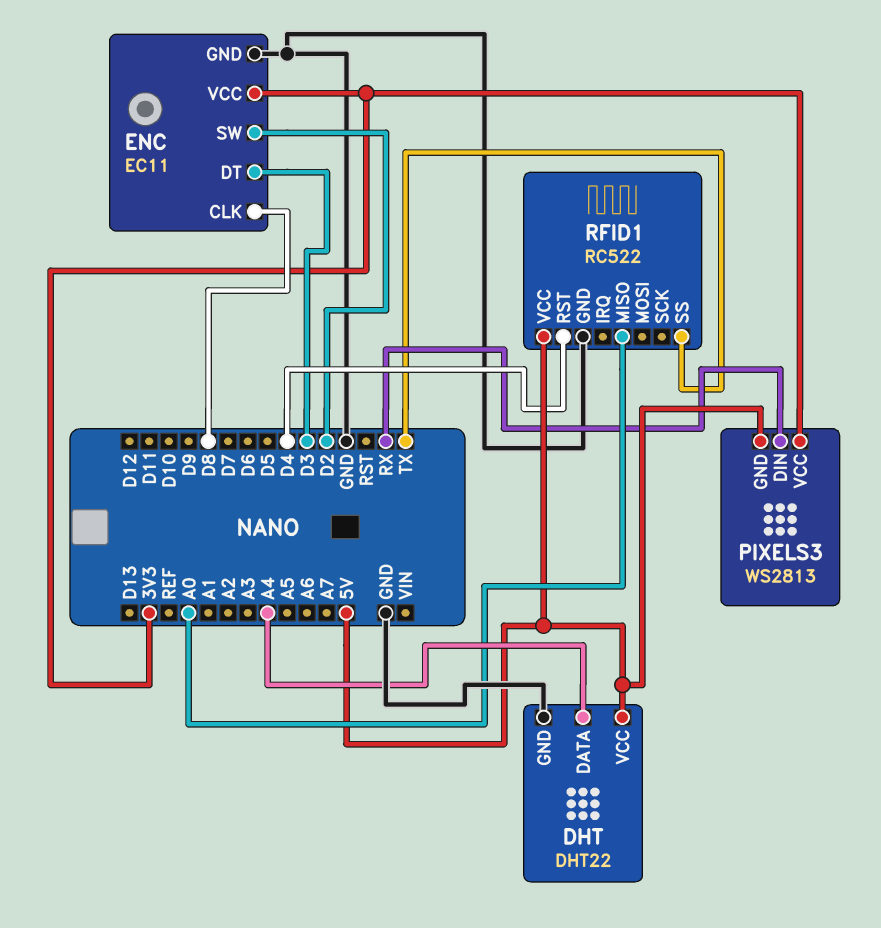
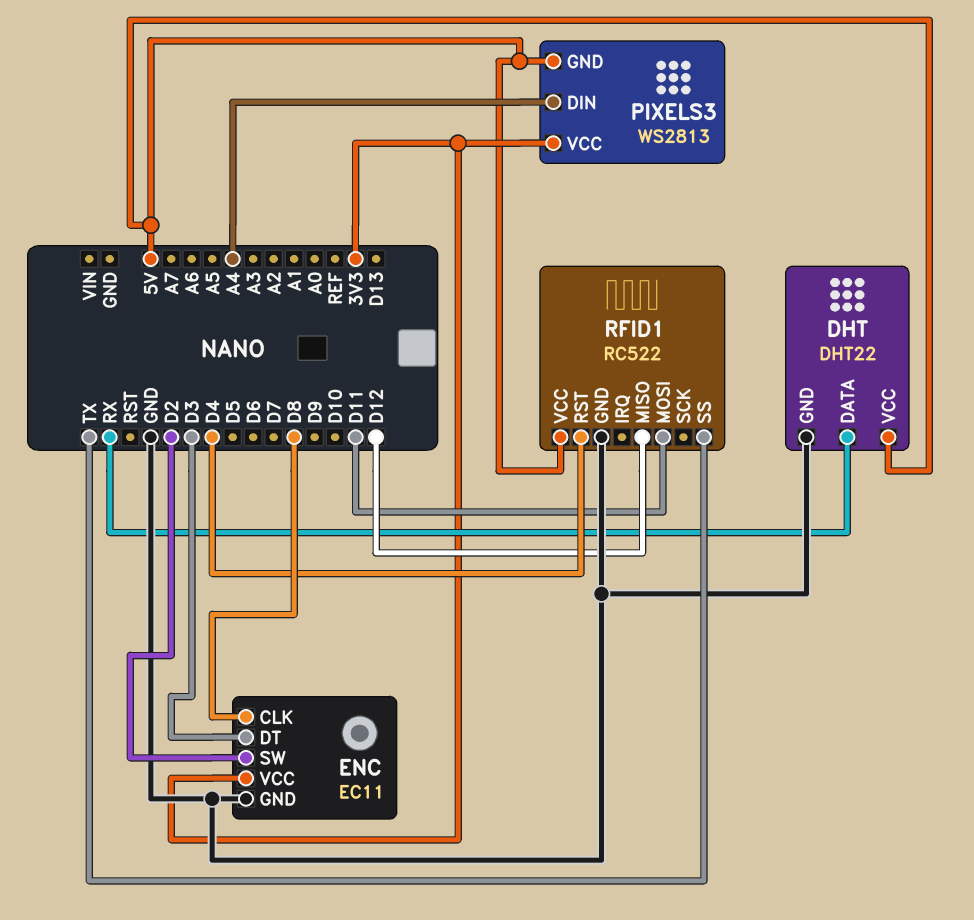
DHT pin DATA: A4 -> RX
PIXELS3 pin DIN: RX -> A4
RFID1 pin MISO: A0 -> D12
RFID1 pin MOSI: none -> D11

